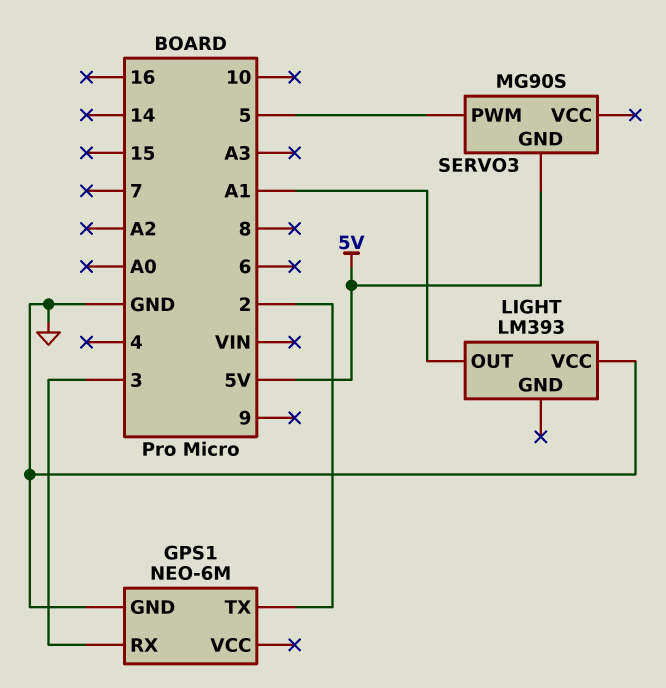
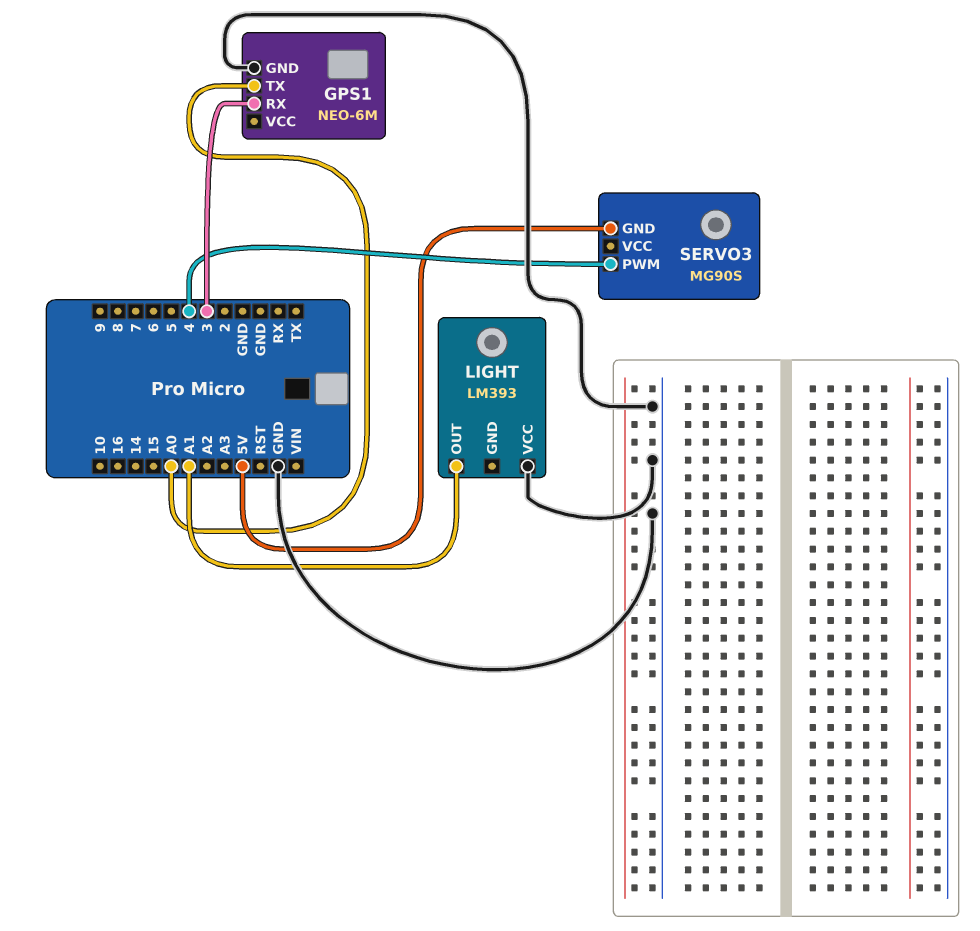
GPS1 pin TX: 2 -> A0
SERVO3 pin PWM: 5 -> 4

